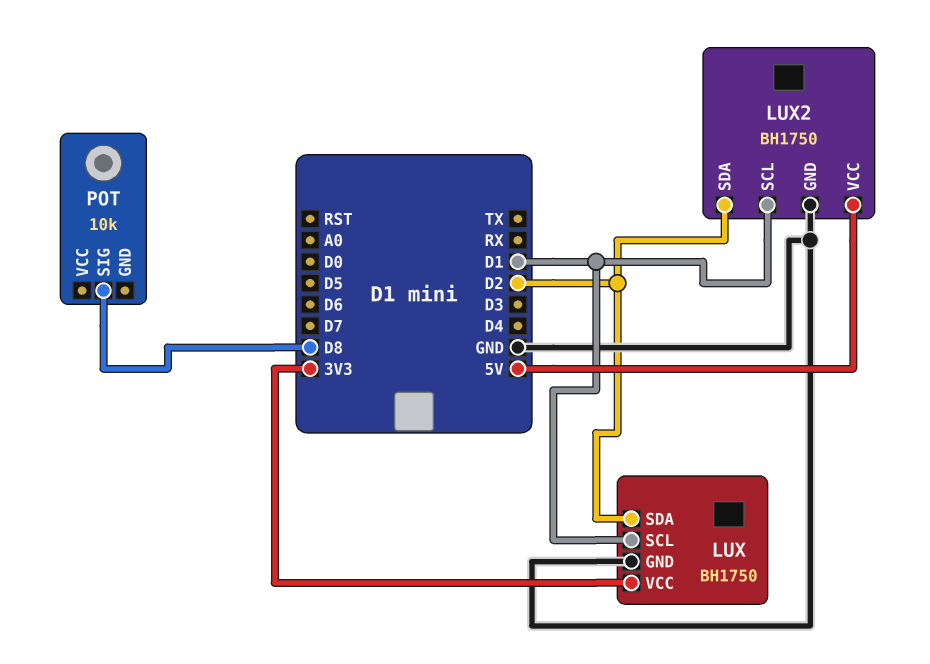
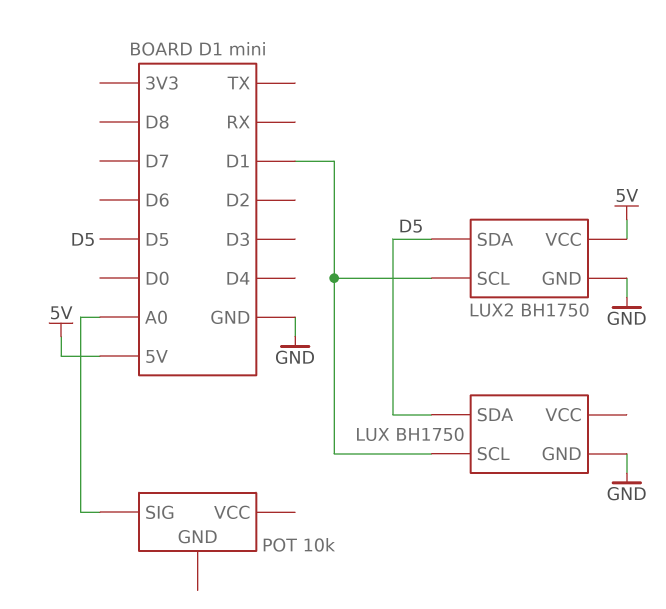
LUX pin SDA: D2 -> D5
LUX pin VCC: 3V3 -> none
LUX2 pin SDA: D2 -> D5
POT pin SIG: D8 -> A0

